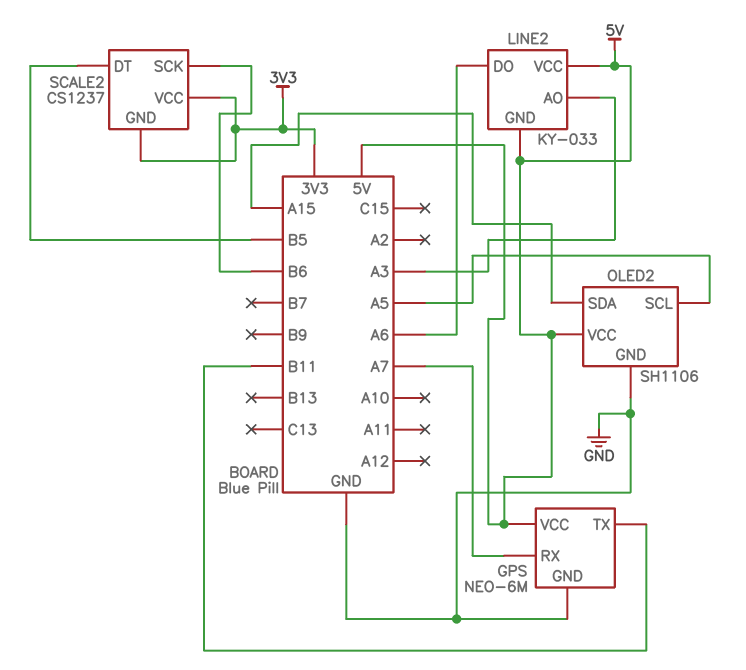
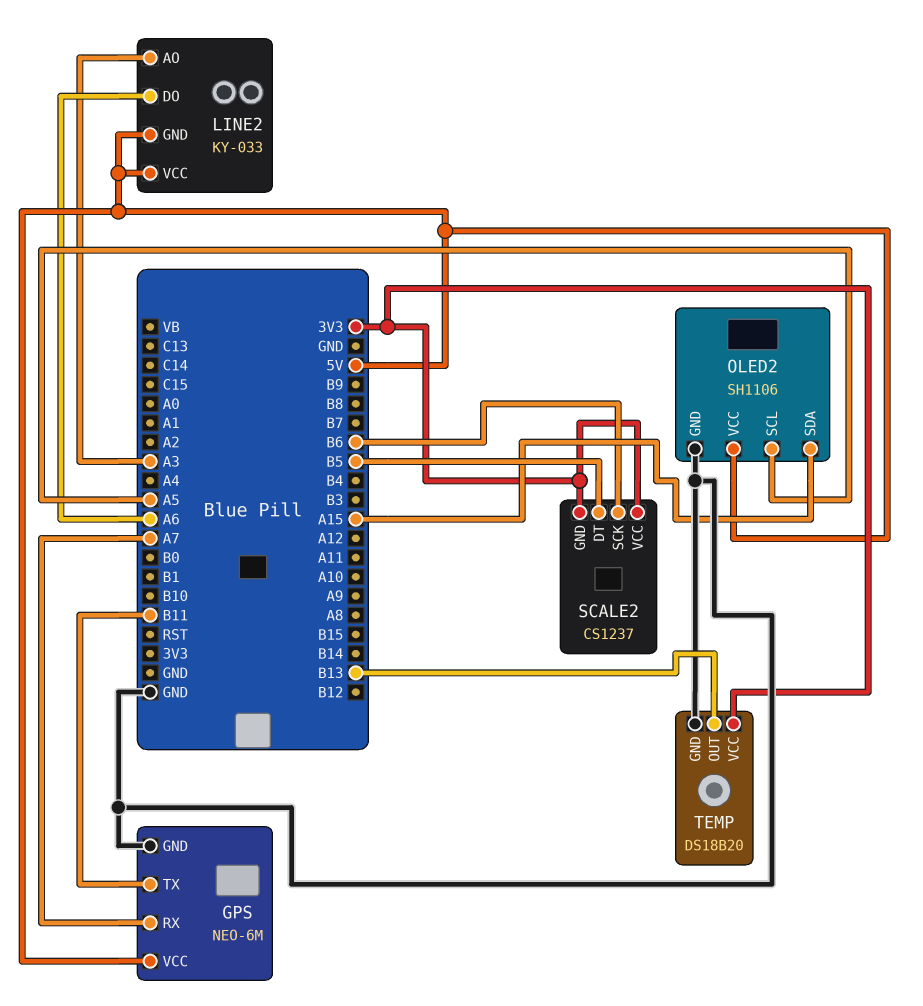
TEMP: none -> DS18B20
TEMP pin GND: none -> GND
TEMP pin OUT: none -> B13
TEMP pin VCC: none -> 3V3

